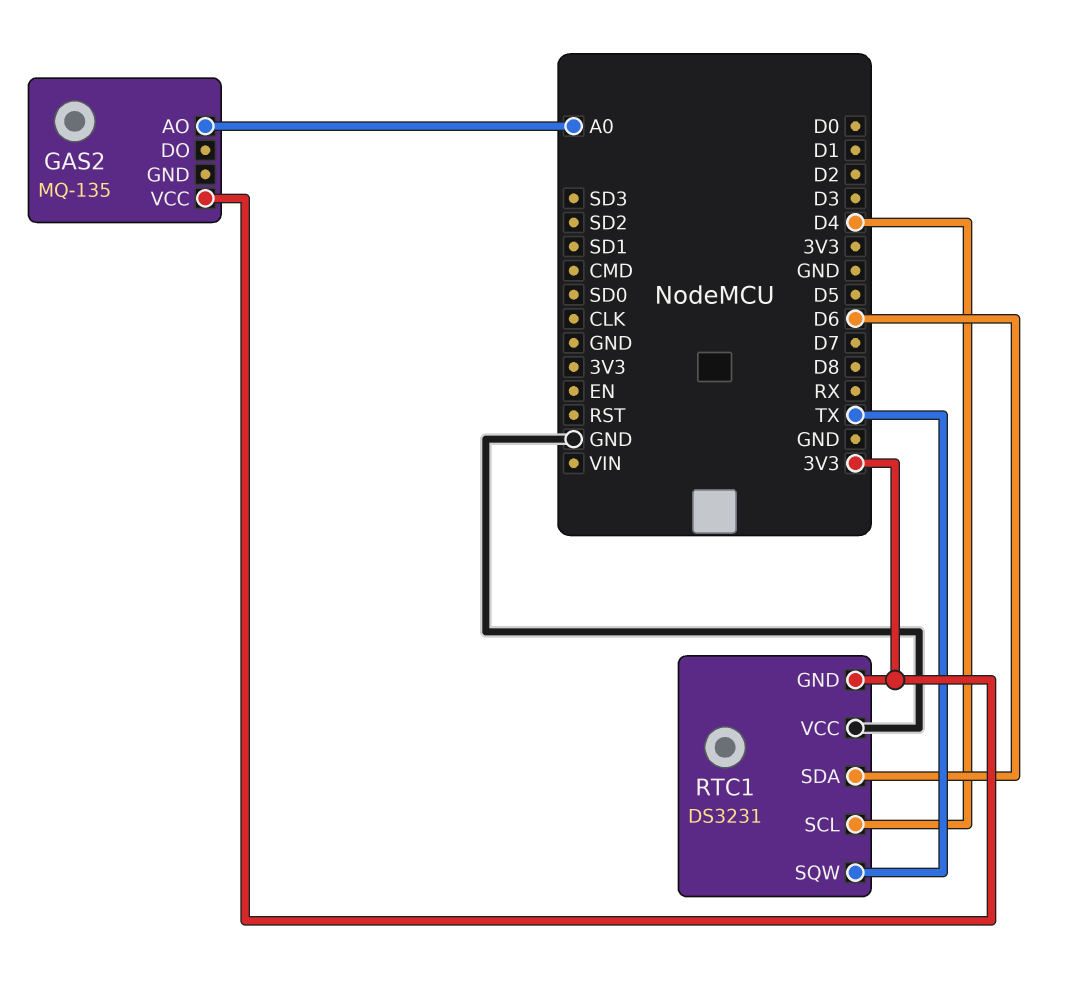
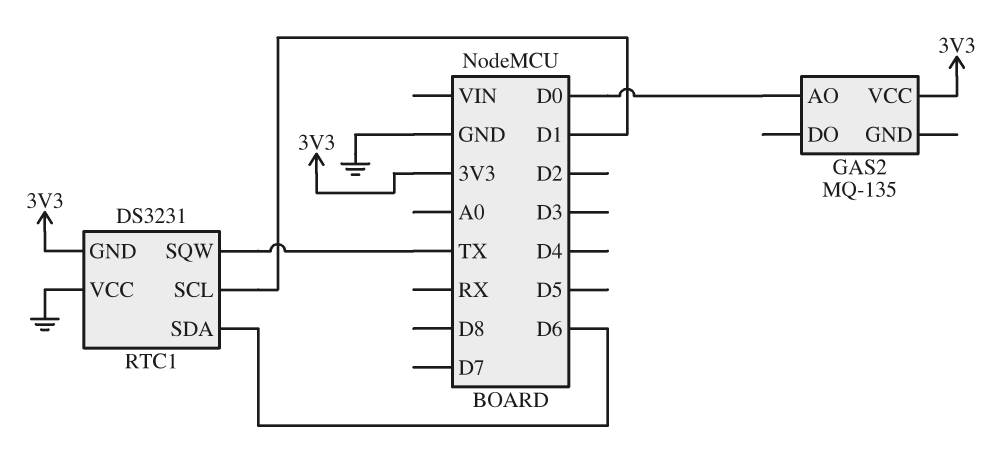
GAS2 pin AO: A0 -> D0
RTC1 pin SCL: D4 -> D1

